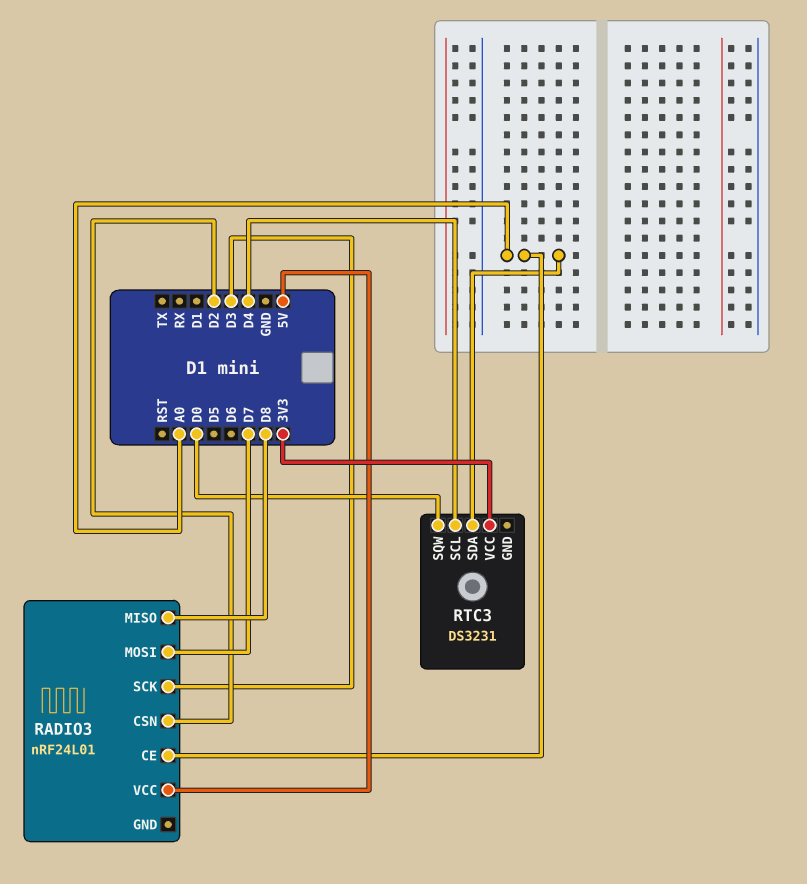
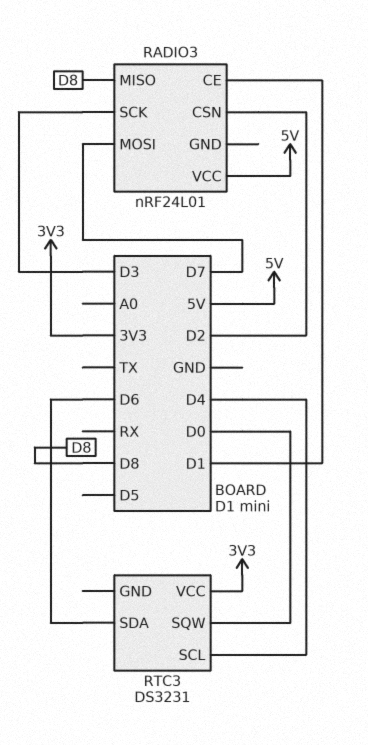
RADIO3 pin CE: A0 -> D1
RTC3 pin SDA: A0 -> D6

